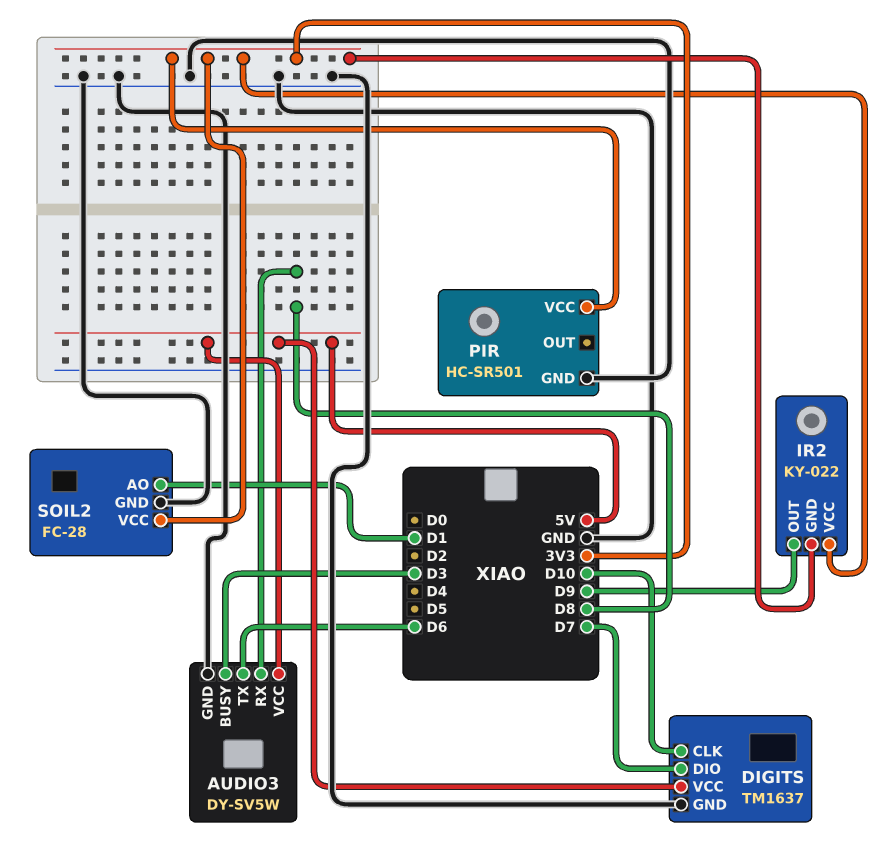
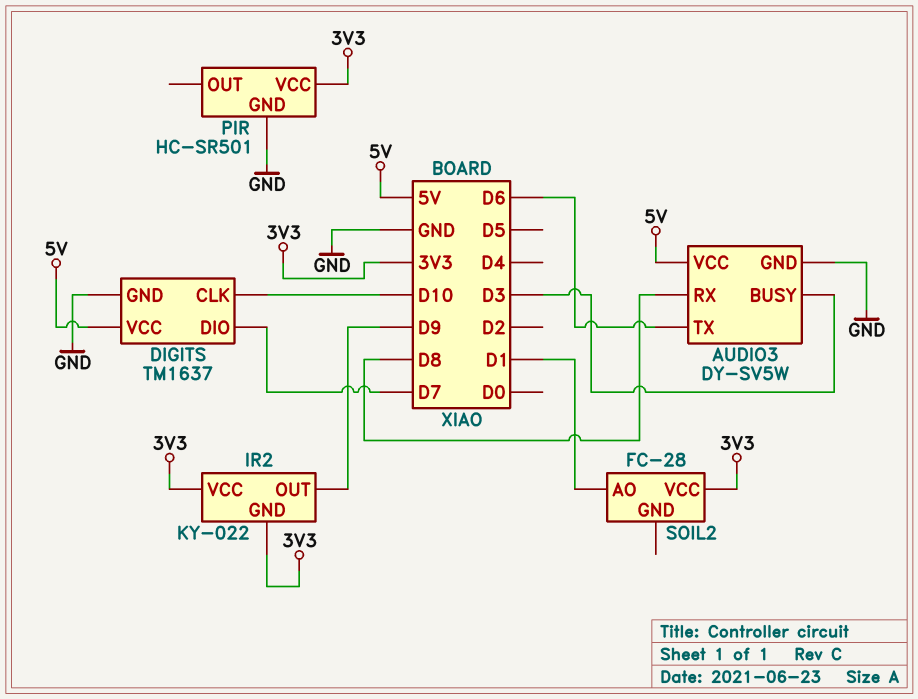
SOIL2 pin GND: GND -> none

